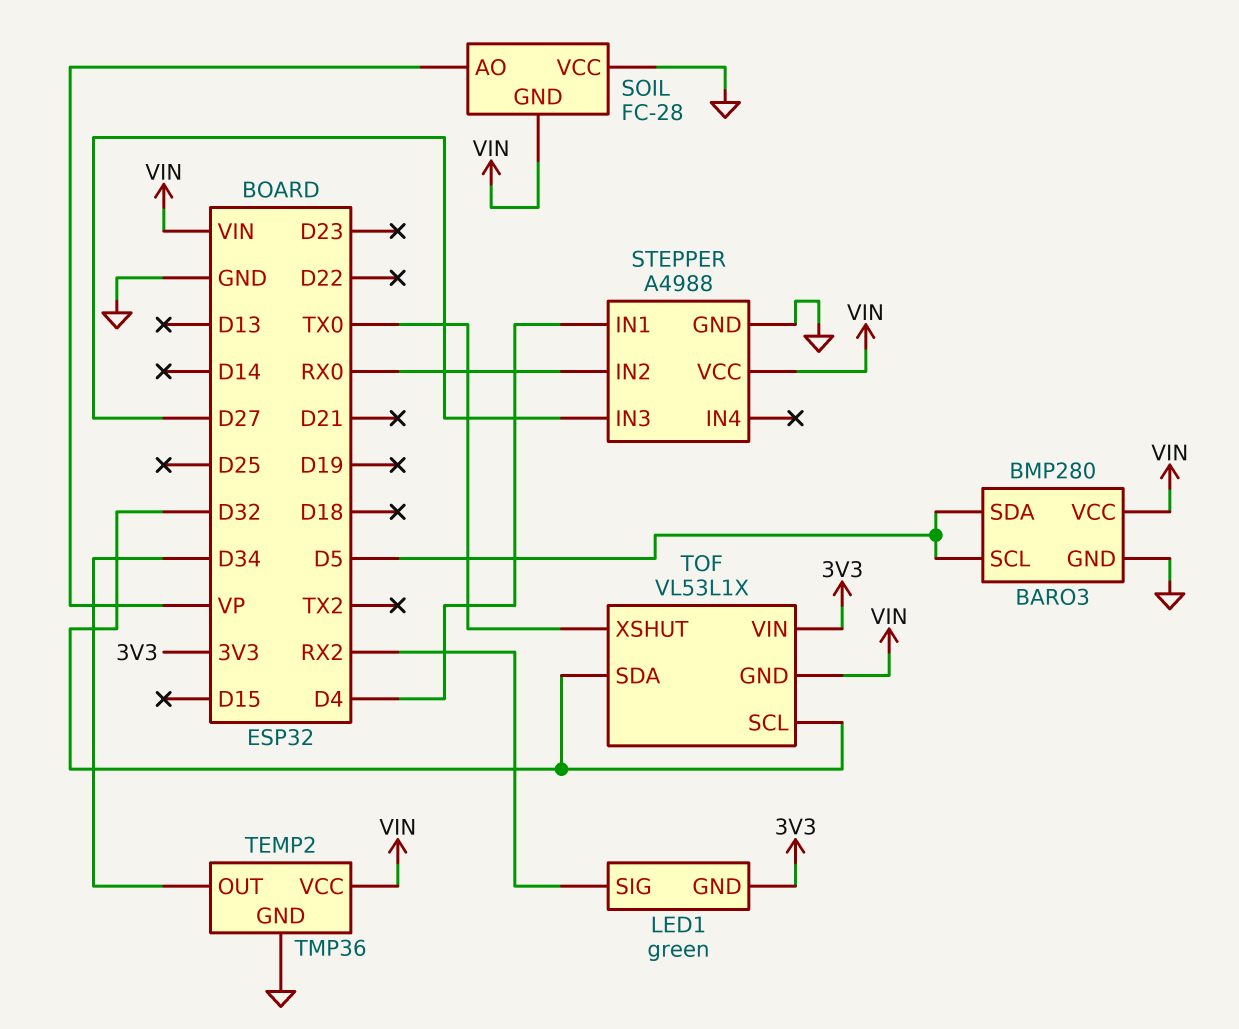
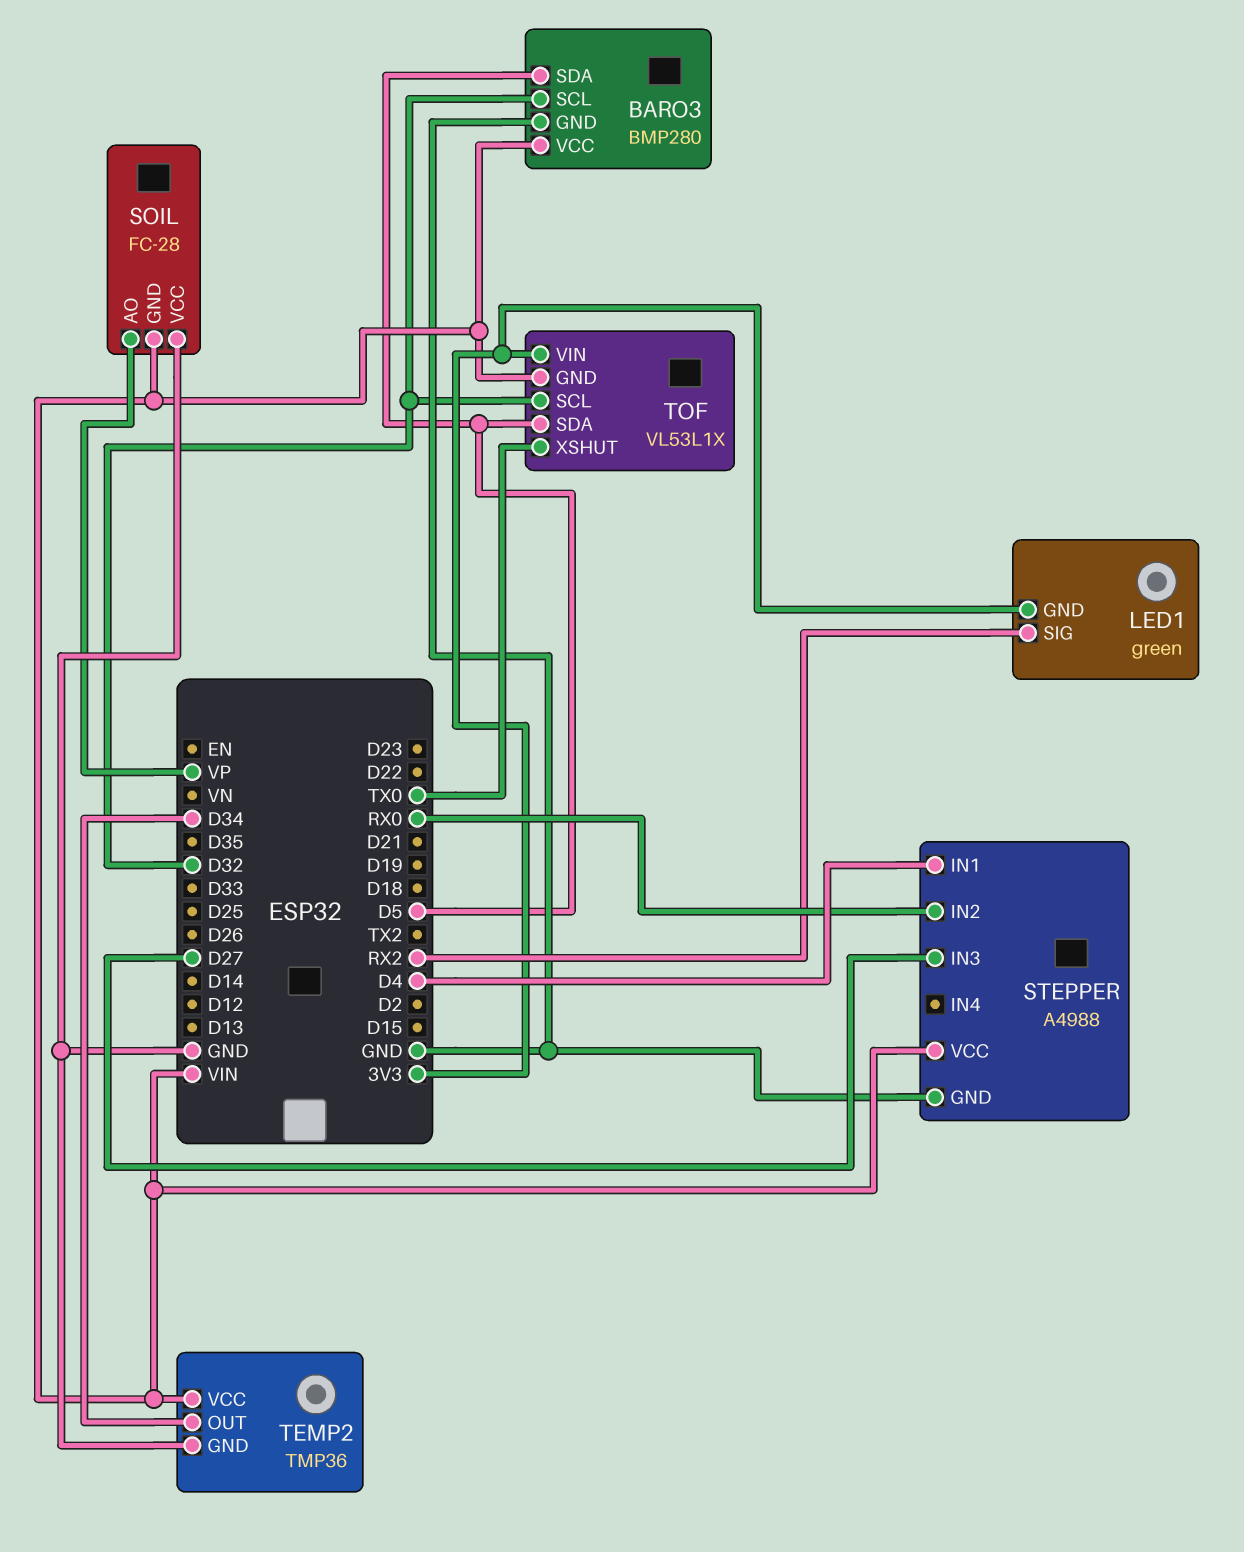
BARO3 pin SCL: D5 -> D32
TOF pin SDA: D32 -> D5

